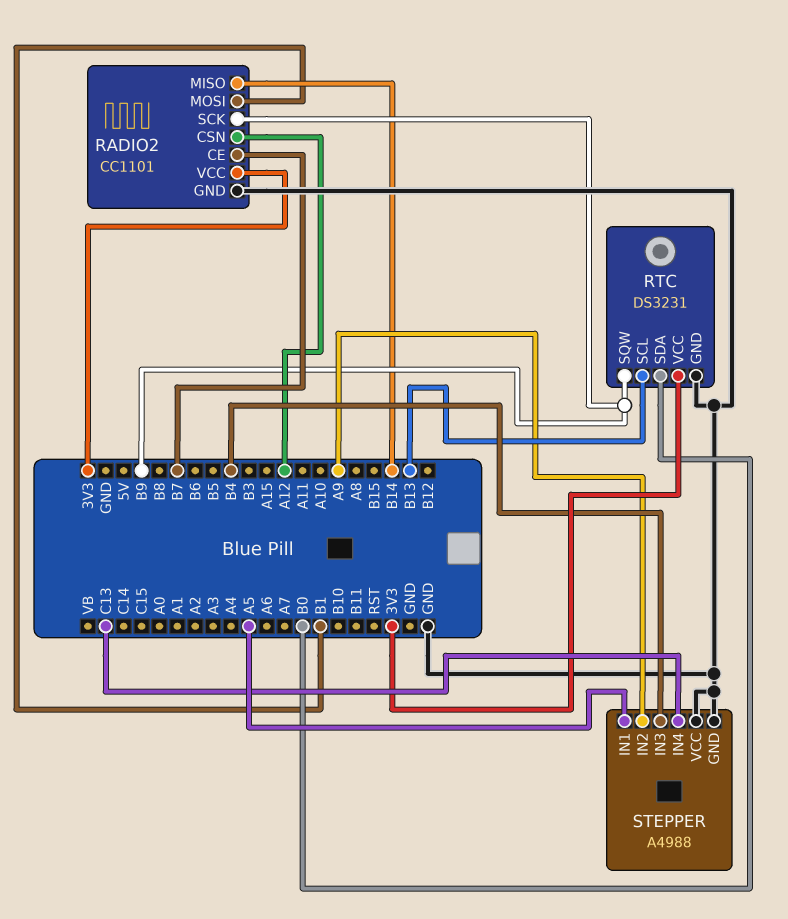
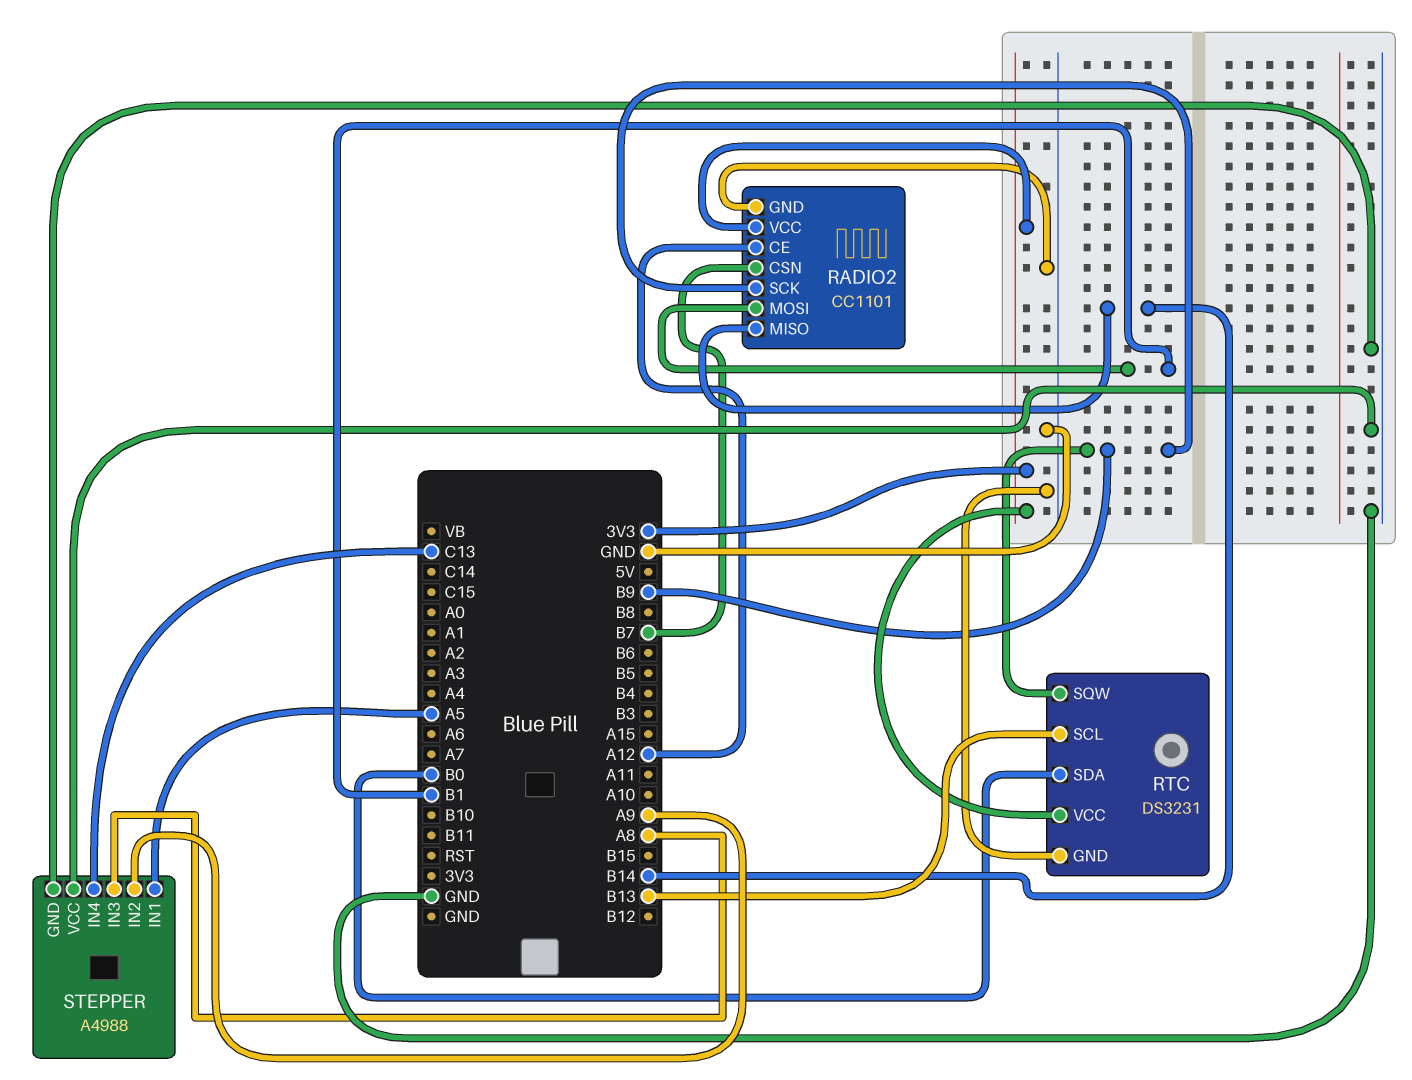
RADIO2 pin CE: B7 -> A12
RADIO2 pin CSN: A12 -> B7
STEPPER pin IN3: B4 -> A8

